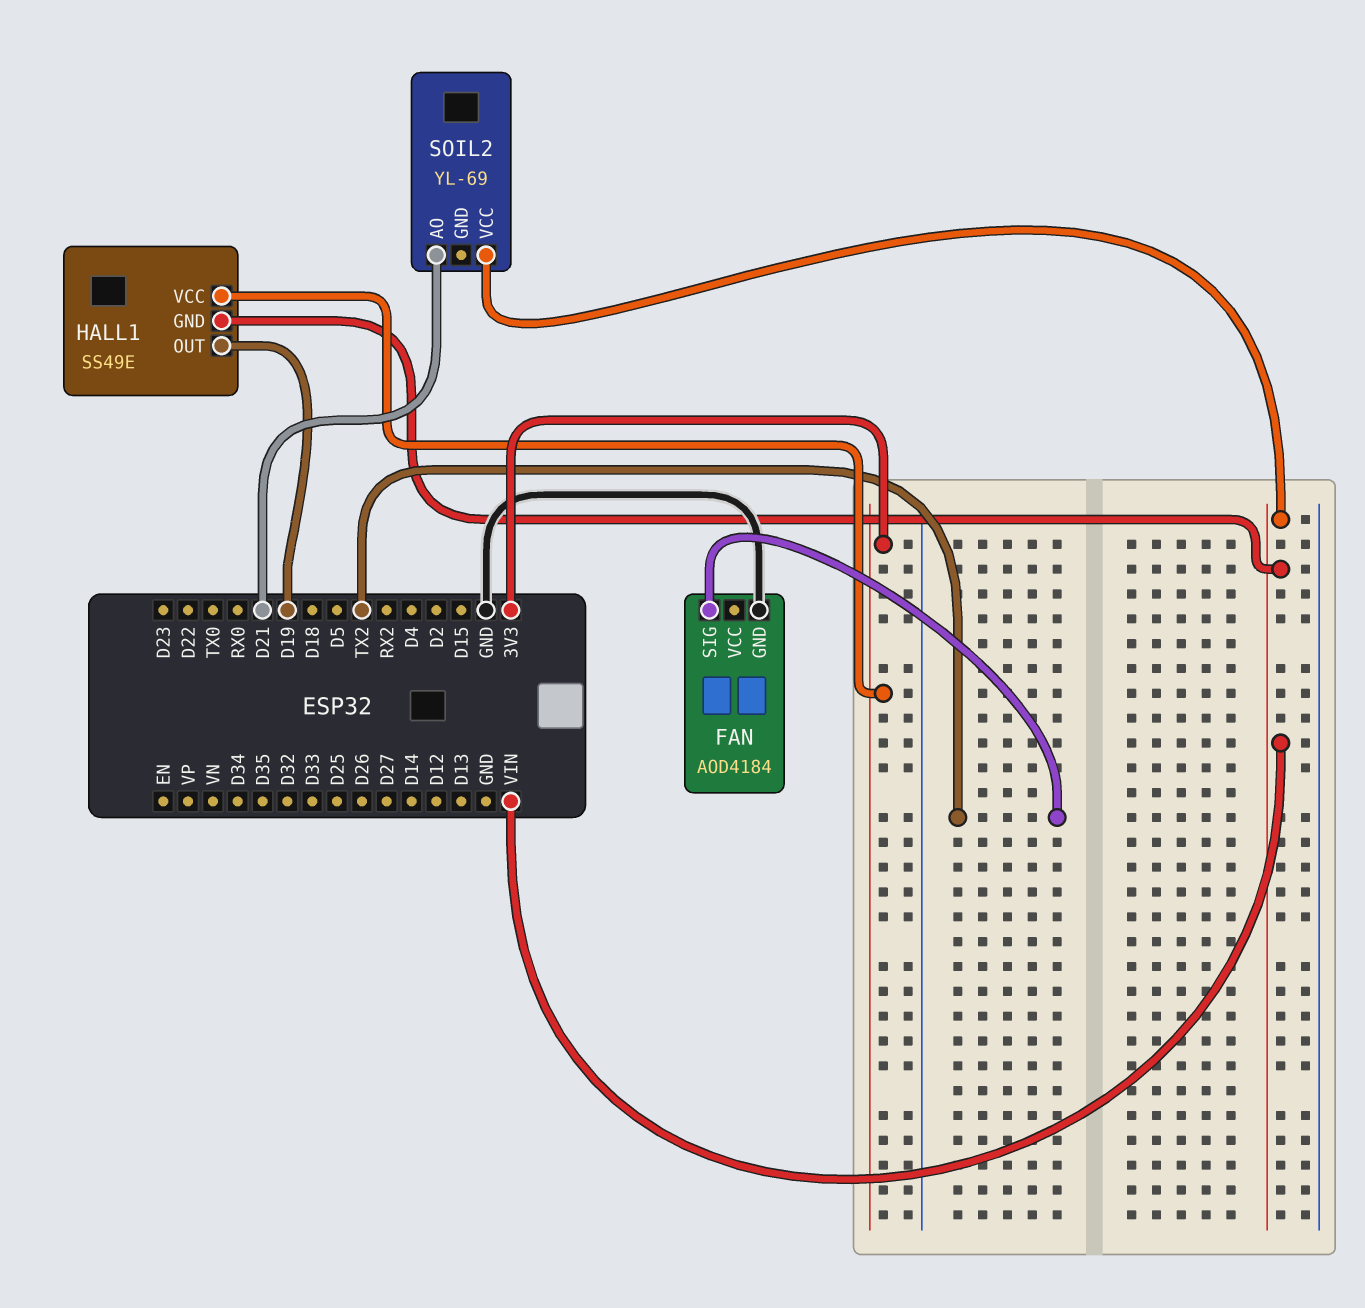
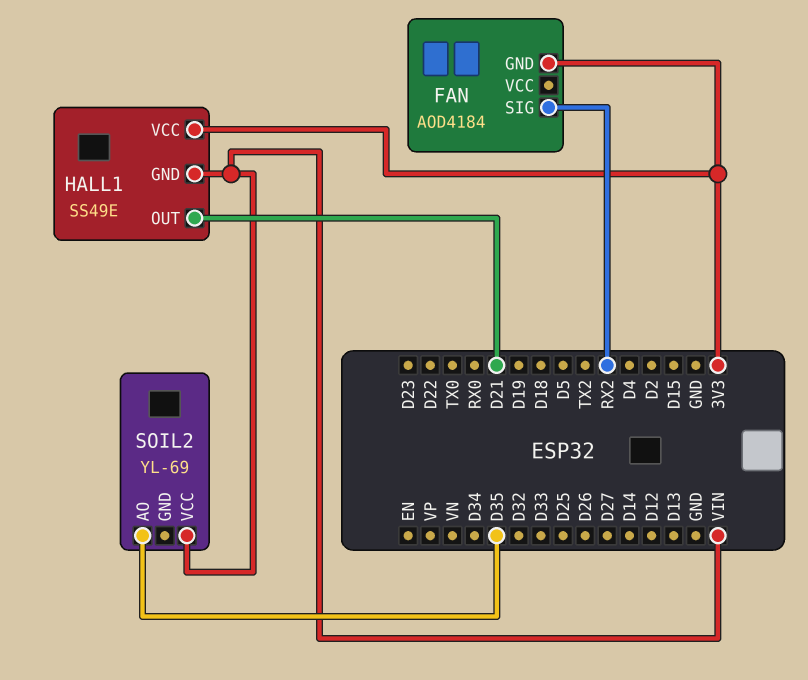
FAN pin GND: GND -> 3V3
FAN pin SIG: TX2 -> RX2
HALL1 pin OUT: D19 -> D21
SOIL2 pin AO: D21 -> D35

